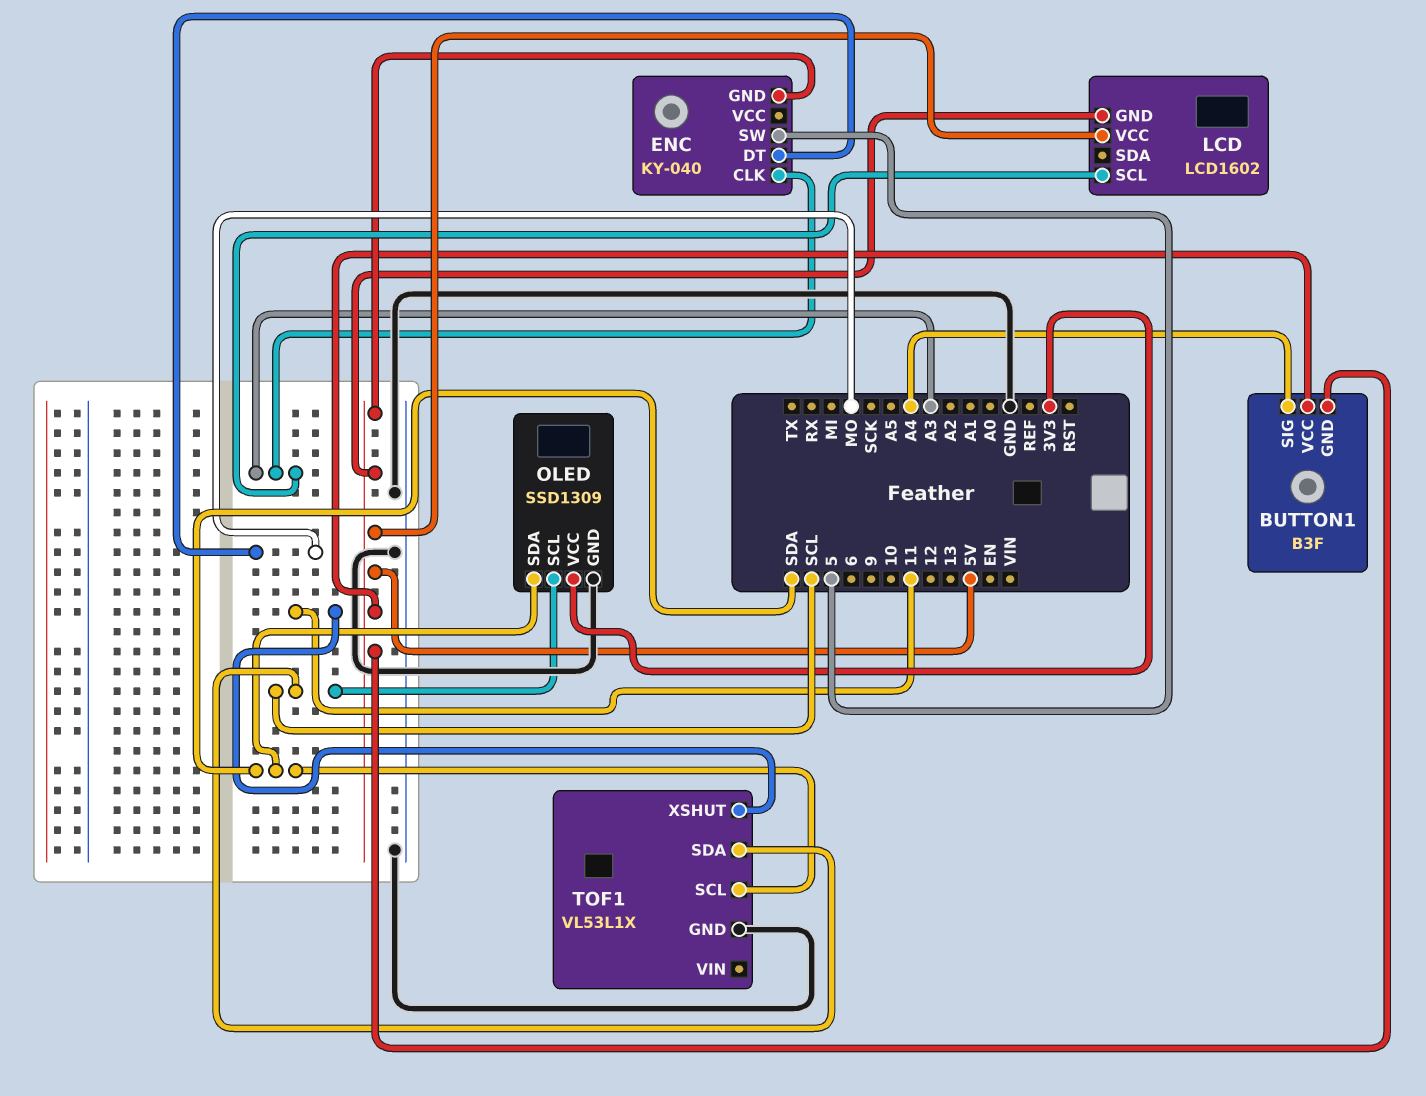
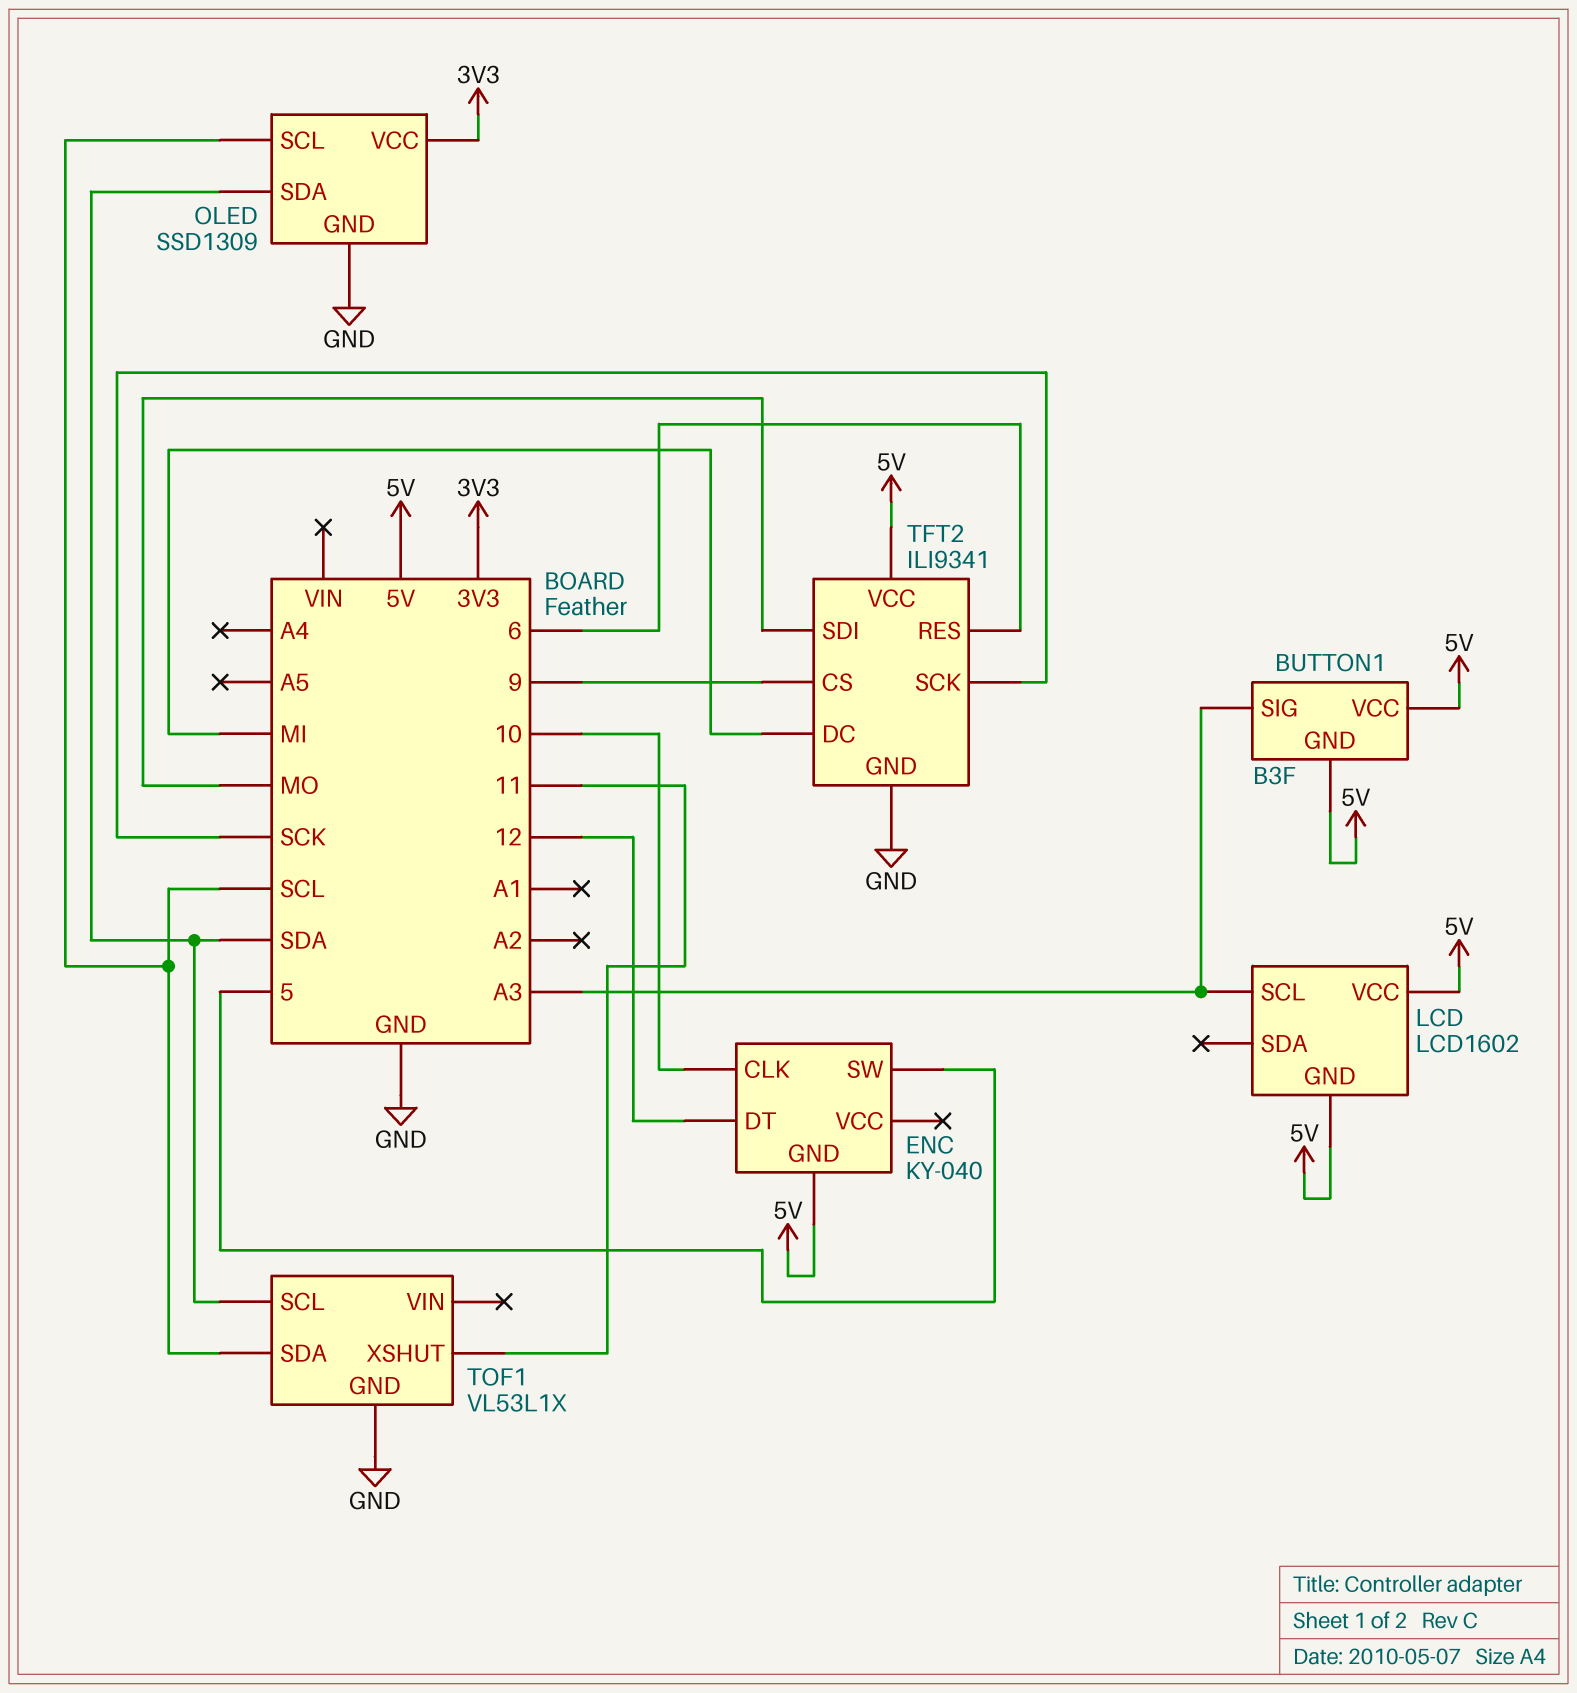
BUTTON1 pin SIG: A4 -> A3
ENC pin CLK: A3 -> 10
ENC pin DT: MO -> 12
TFT2: none -> ILI9341
TFT2 pin CS: none -> 9
TFT2 pin DC: none -> MI
TFT2 pin GND: none -> GND
TFT2 pin RES: none -> 6
TFT2 pin SCK: none -> SCK
TFT2 pin SDI: none -> MO
TFT2 pin VCC: none -> 5V

